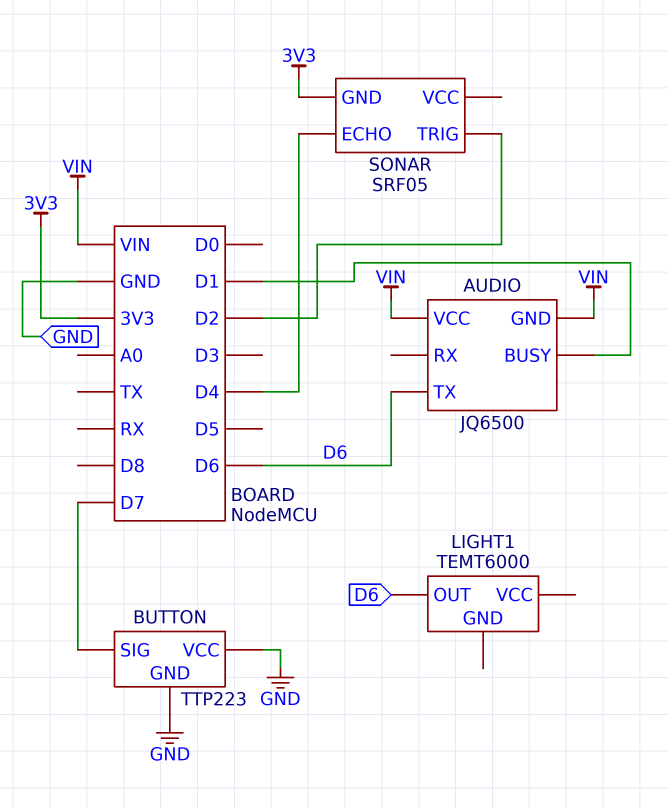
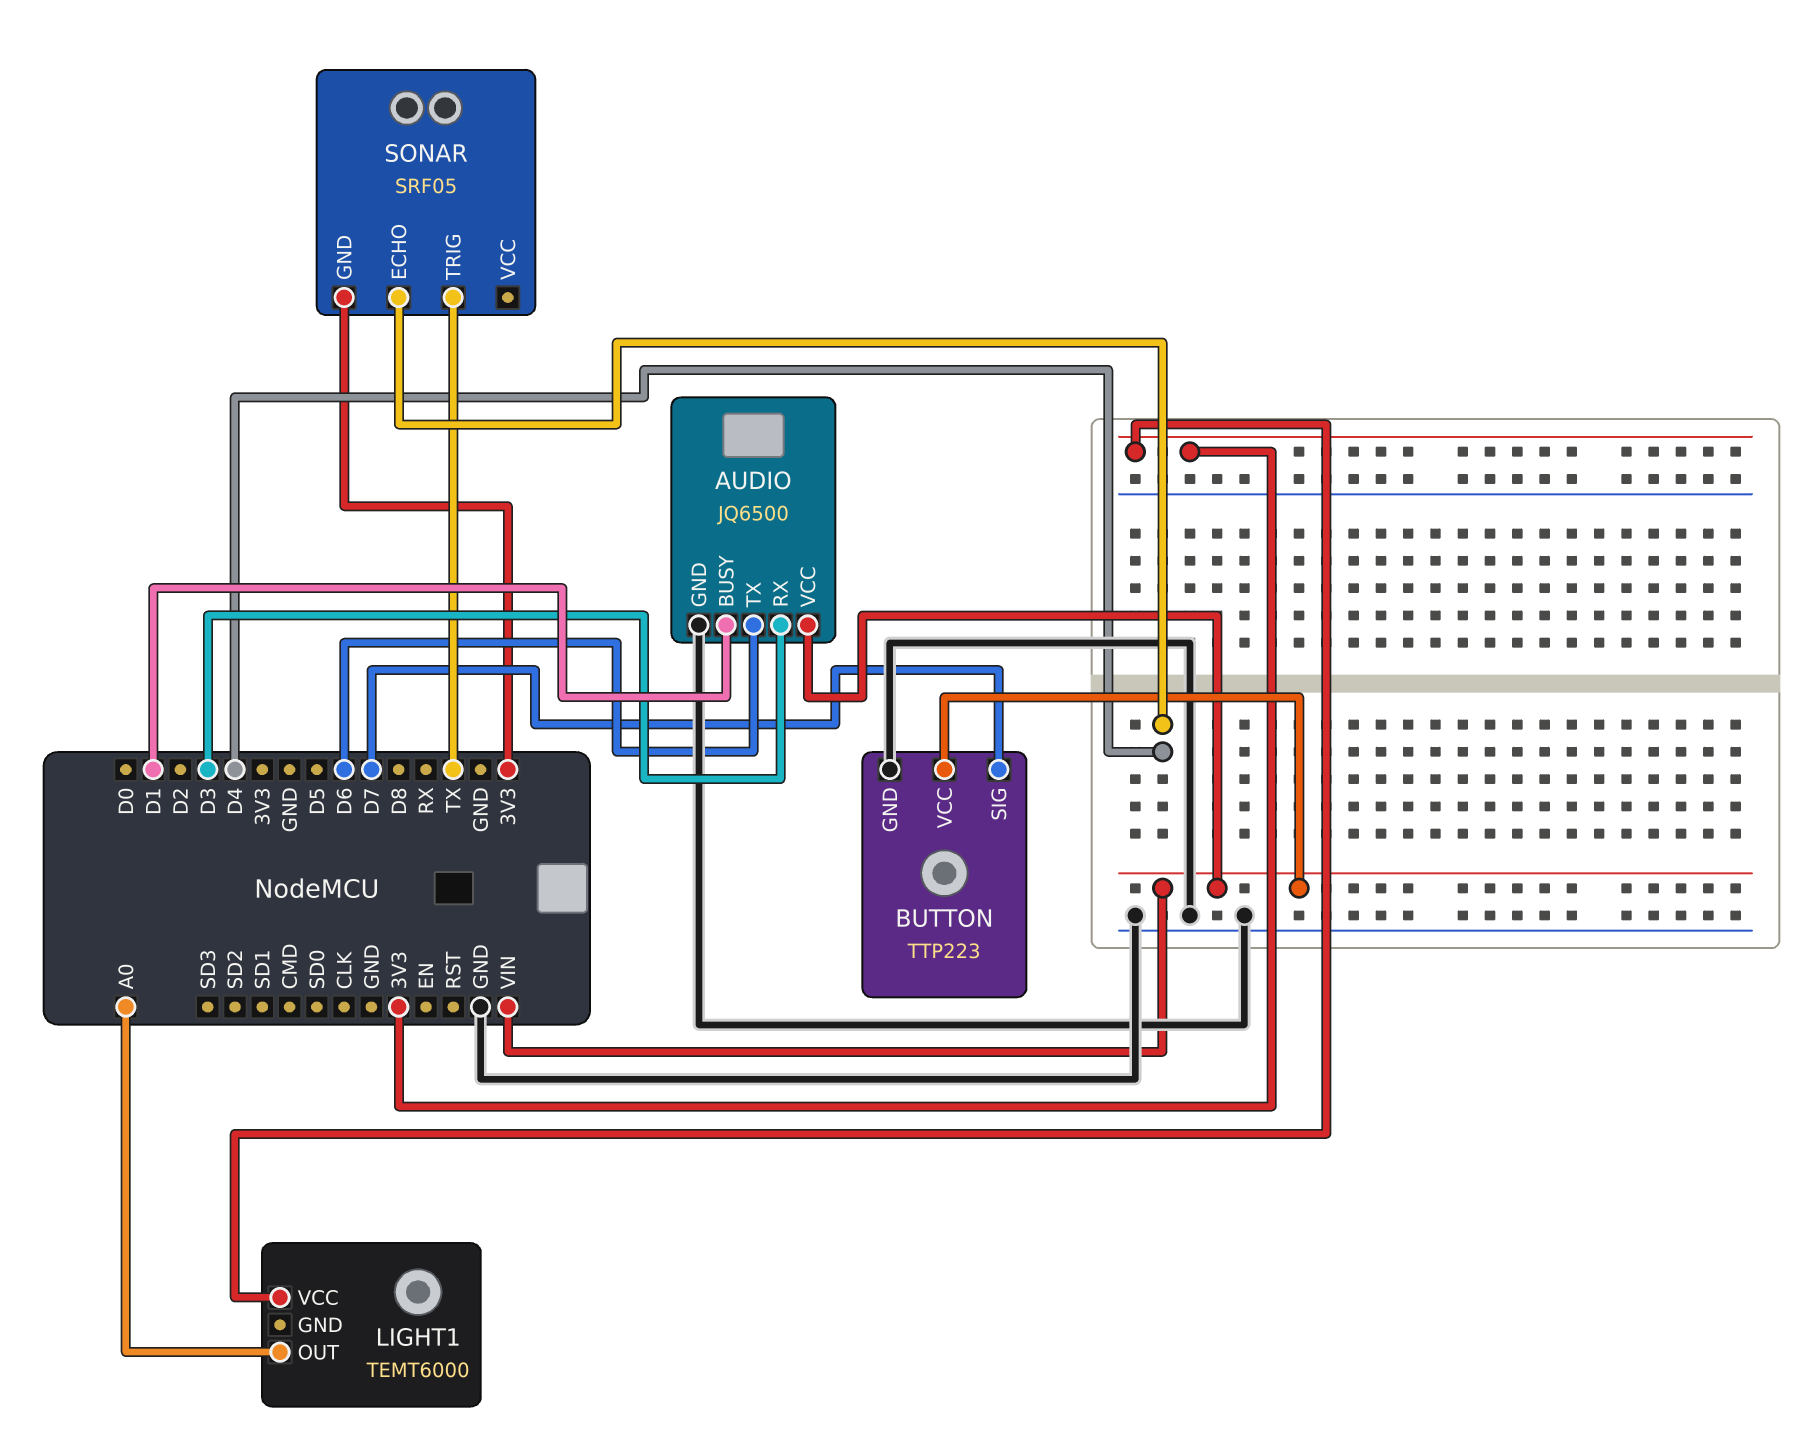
AUDIO pin GND: VIN -> GND
AUDIO pin RX: none -> D3
BUTTON pin VCC: GND -> VIN
LIGHT1 pin OUT: D6 -> A0
LIGHT1 pin VCC: none -> 3V3
SONAR pin TRIG: D2 -> TX

